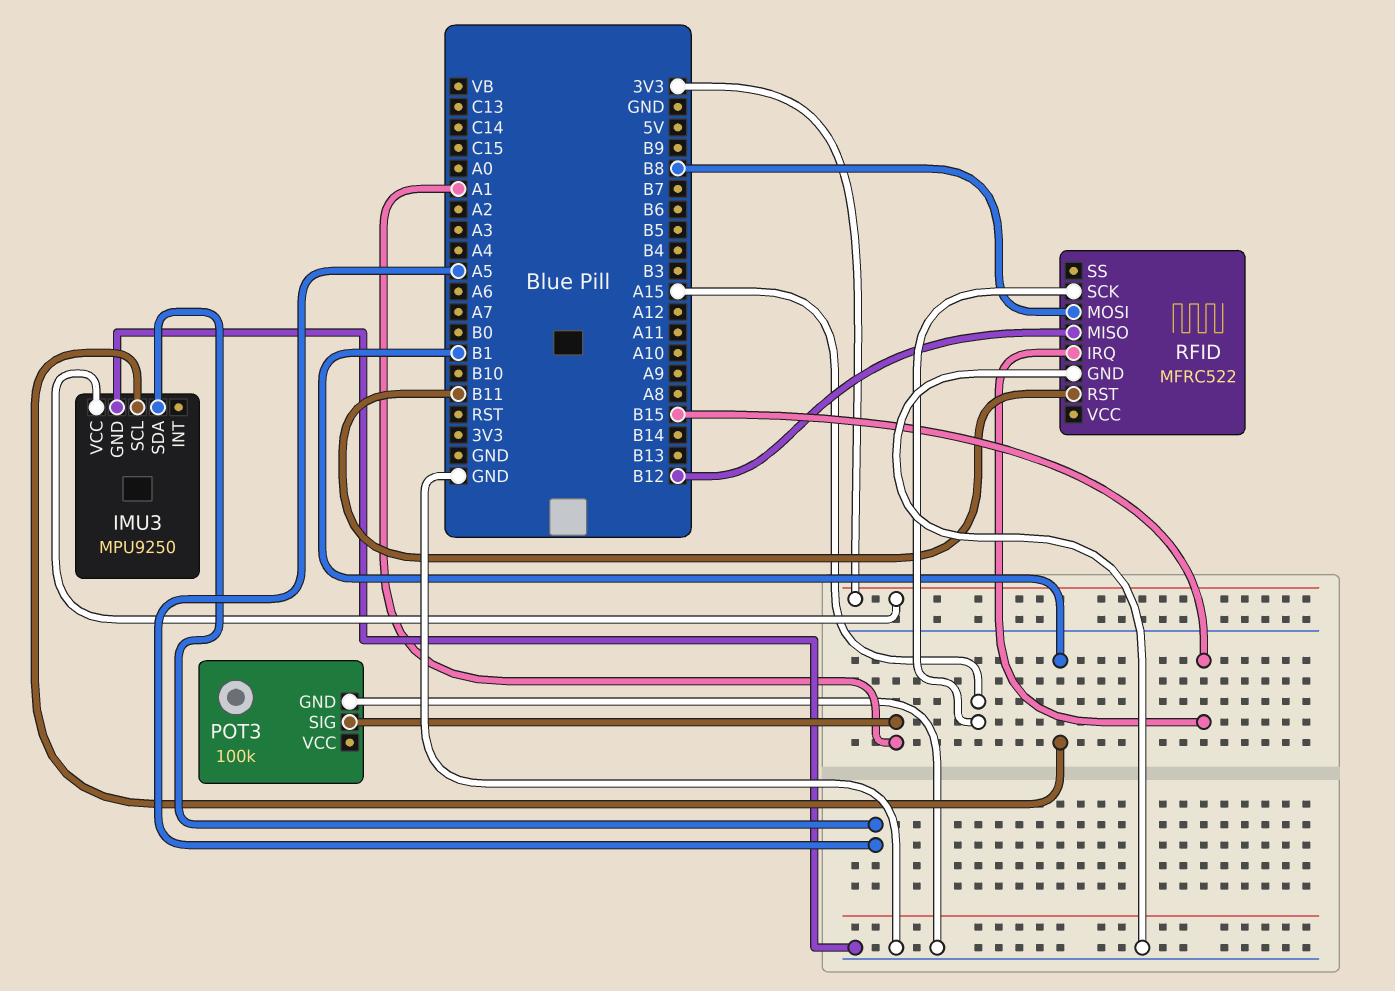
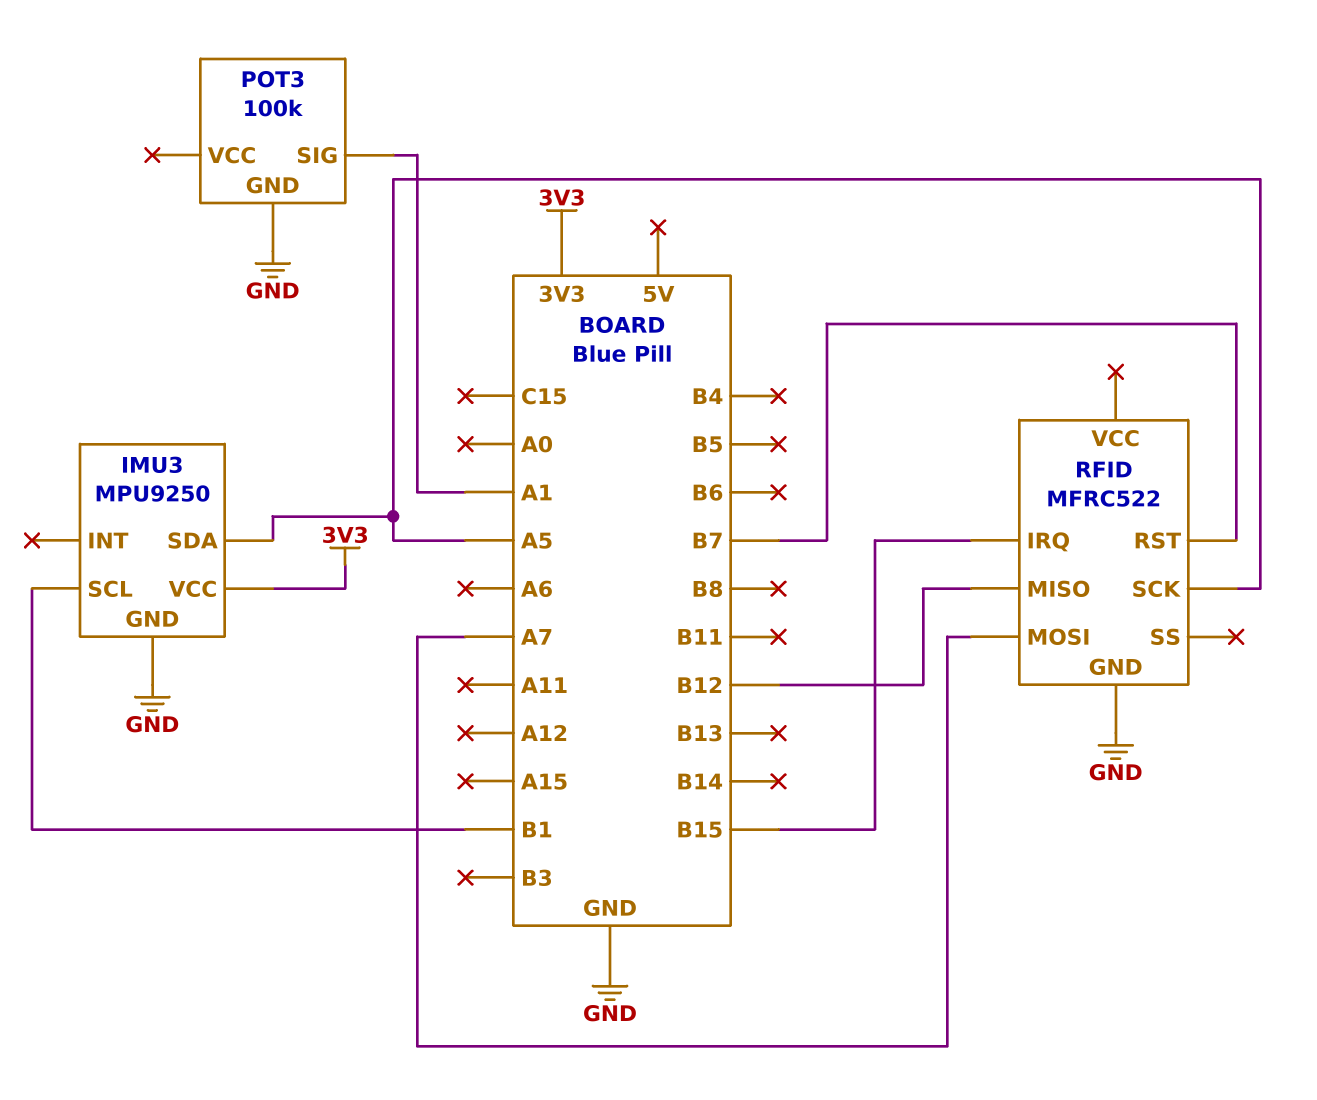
RFID pin MOSI: B8 -> A7
RFID pin RST: B11 -> B7
RFID pin SCK: A15 -> A5

